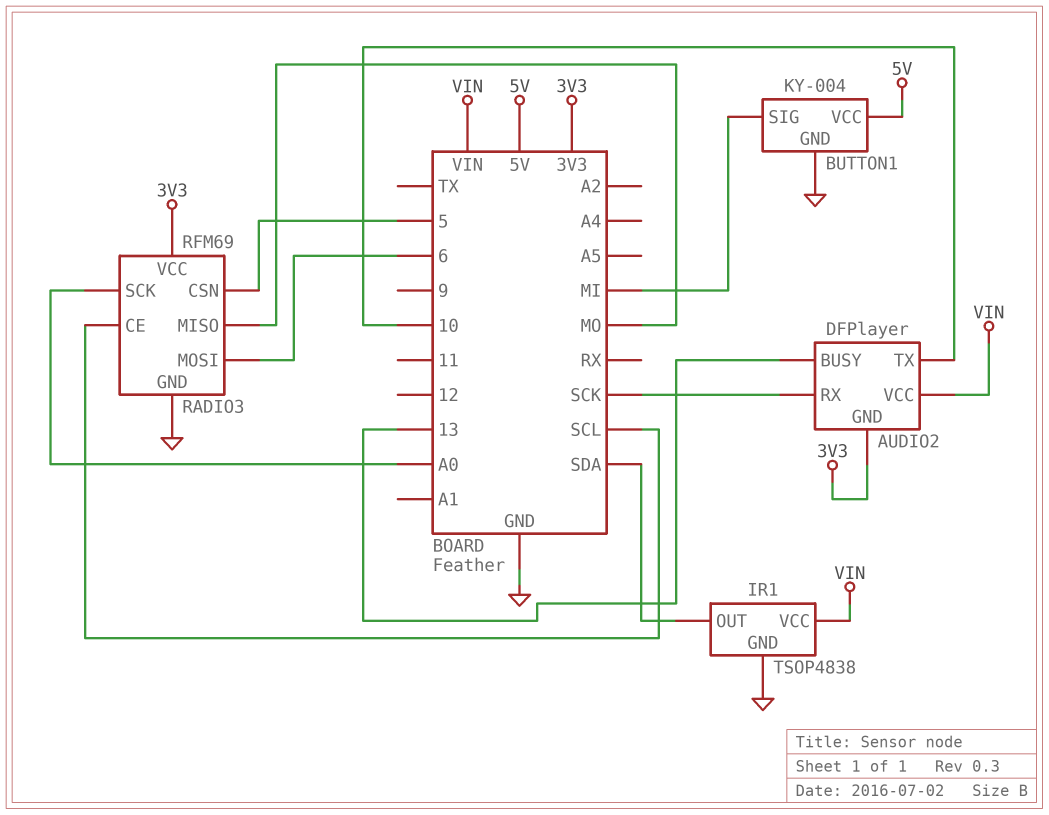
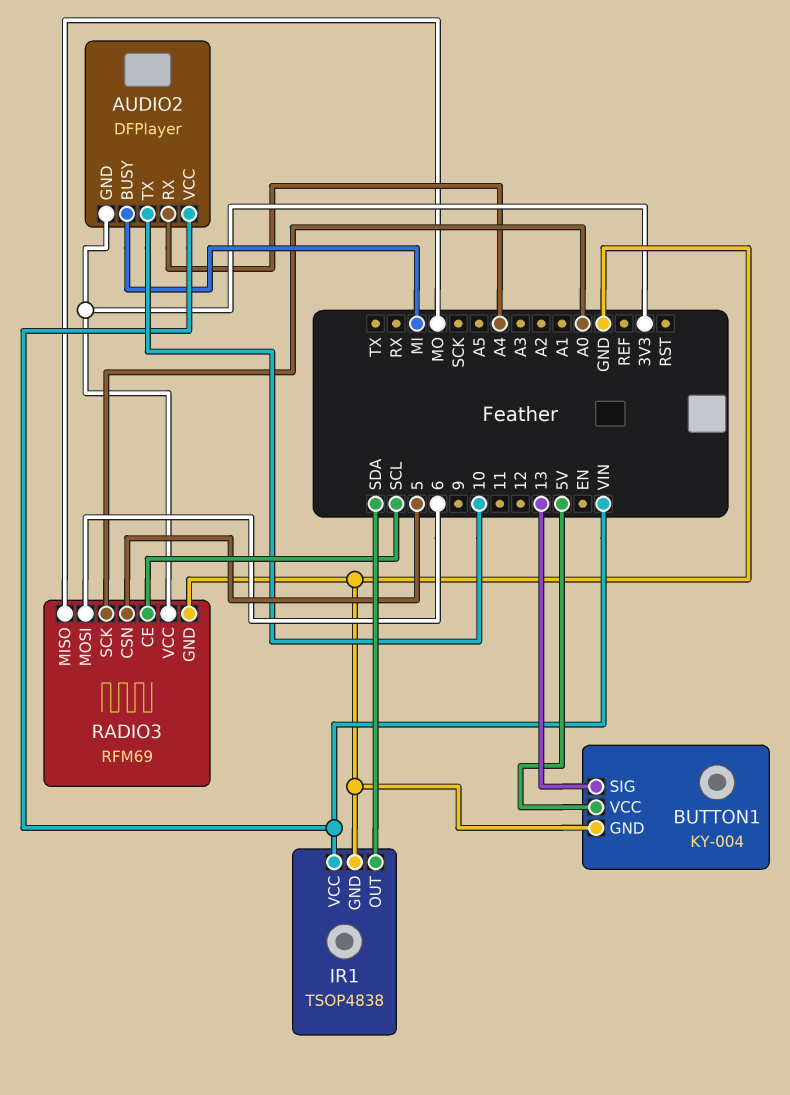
AUDIO2 pin BUSY: 13 -> MI
AUDIO2 pin RX: SCK -> A4
BUTTON1 pin SIG: MI -> 13

